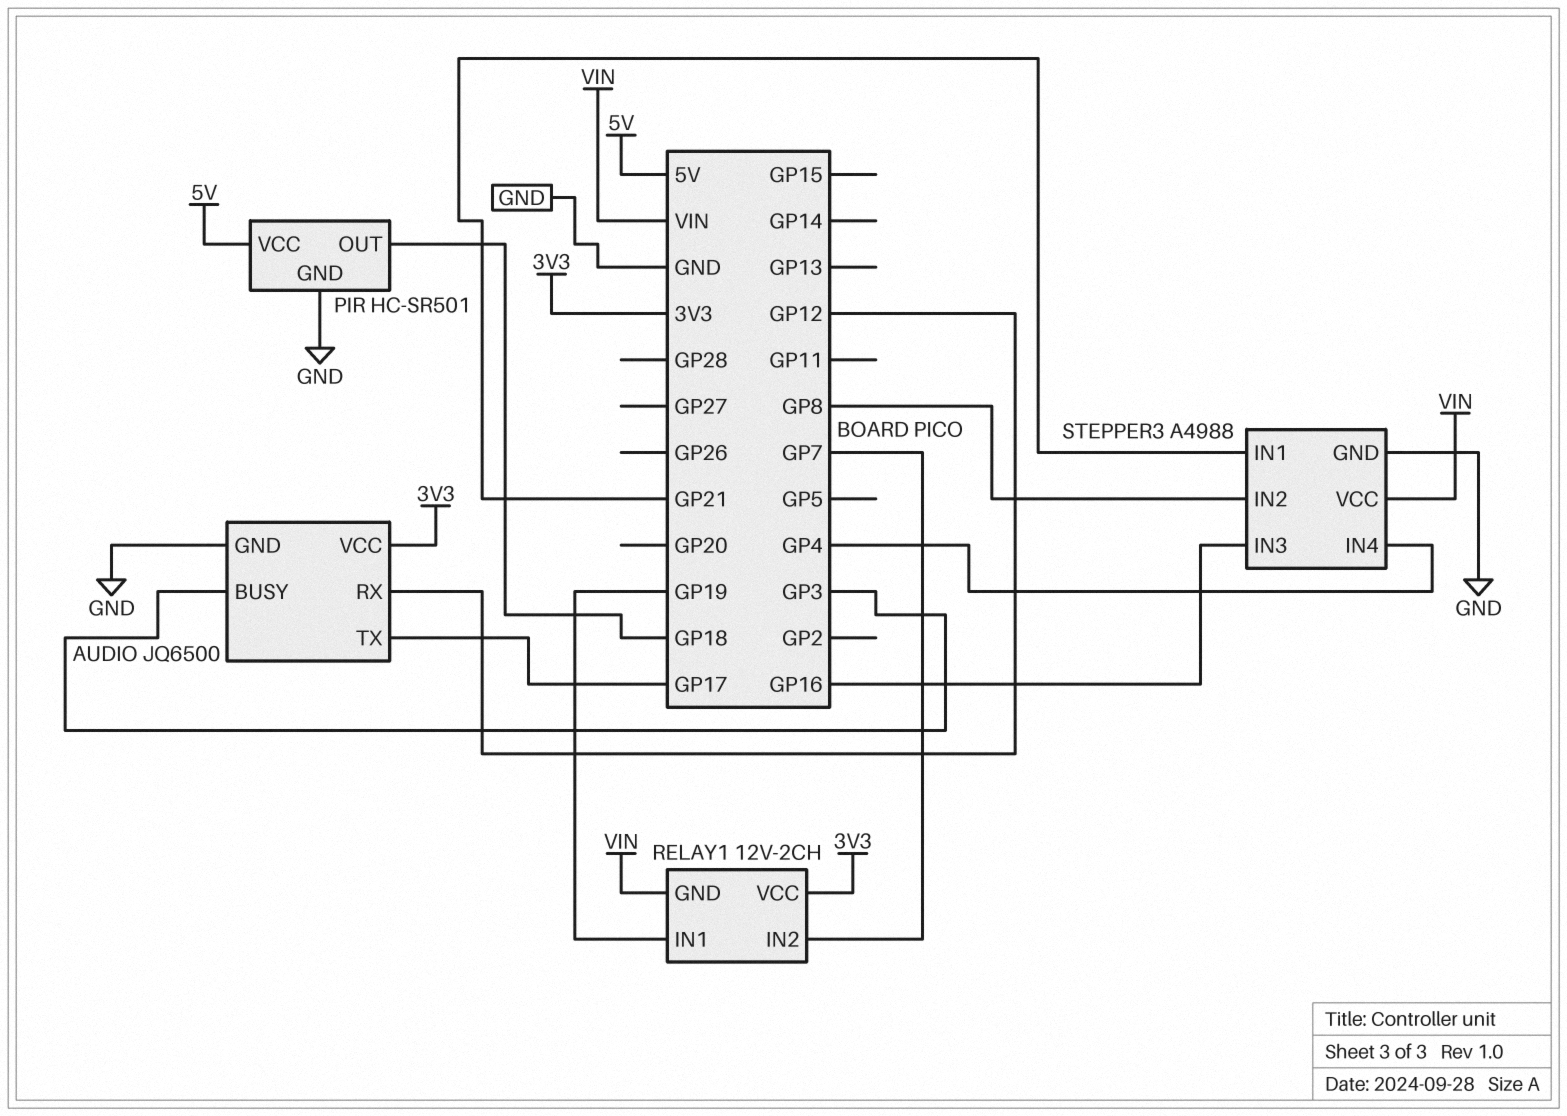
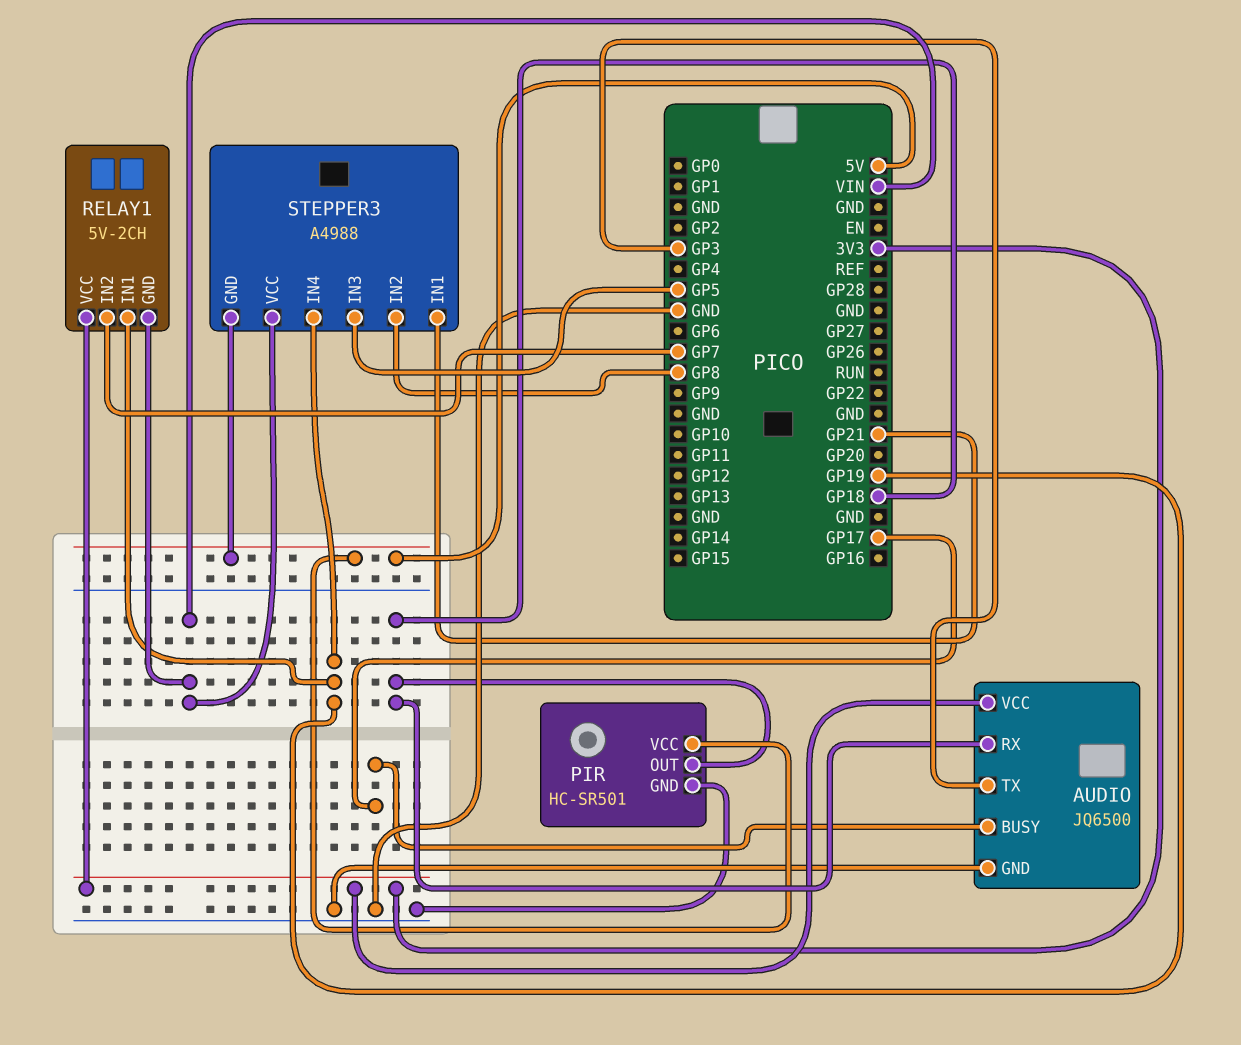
AUDIO pin BUSY: GP3 -> GP17
AUDIO pin RX: GP12 -> GP18
AUDIO pin TX: GP17 -> GP3
RELAY1: 12V-2CH -> 5V-2CH
STEPPER3 pin GND: GND -> 5V
STEPPER3 pin IN3: GP16 -> GP5
STEPPER3 pin IN4: GP4 -> GP19

